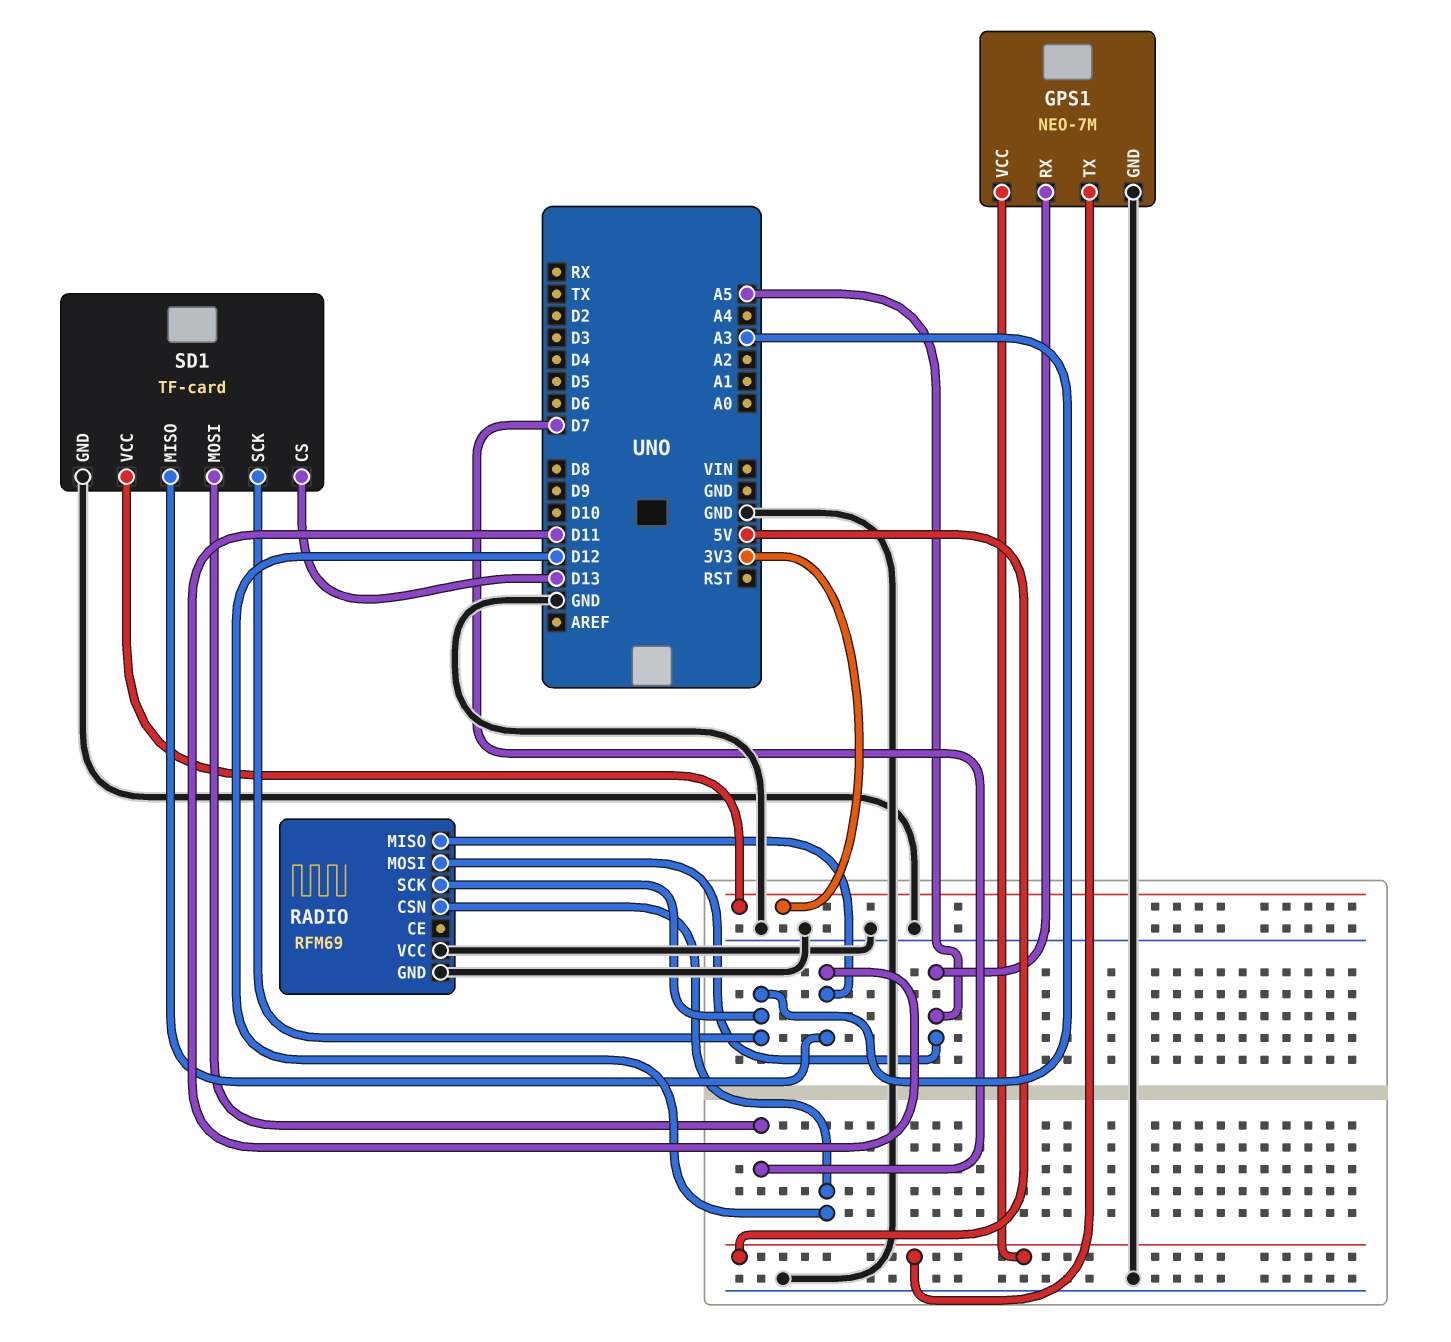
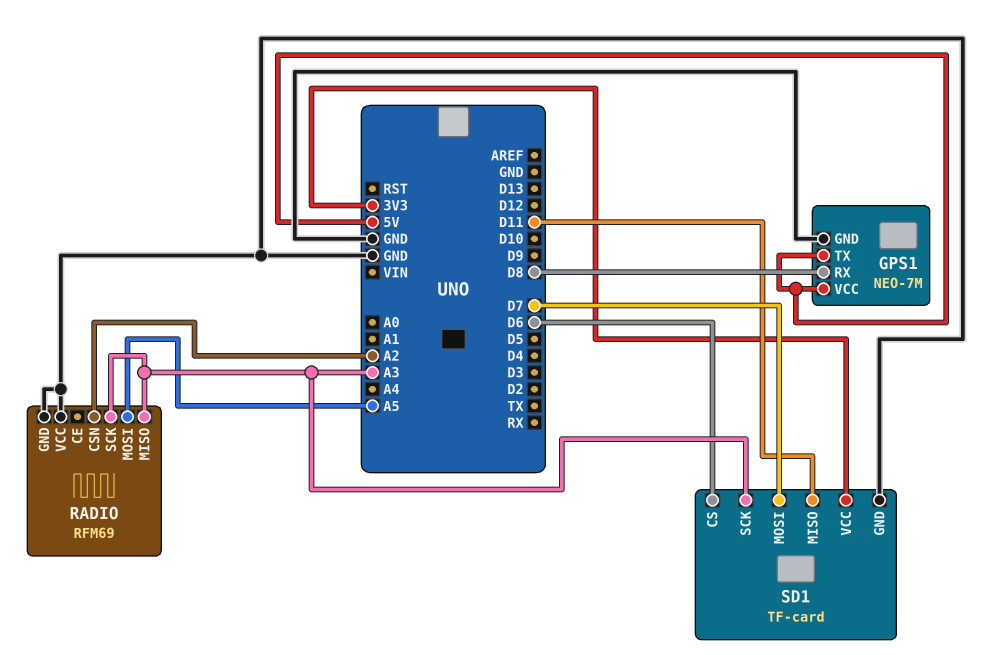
GPS1 pin RX: A5 -> D8
RADIO pin CSN: D12 -> A2
RADIO pin MISO: D11 -> A3
SD1 pin CS: D13 -> D6

